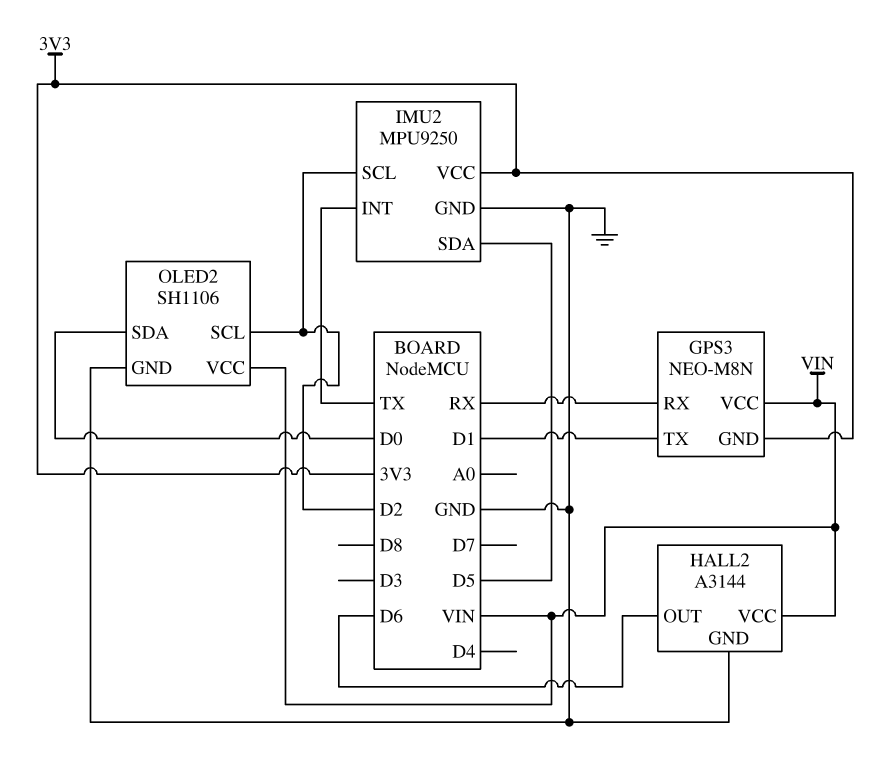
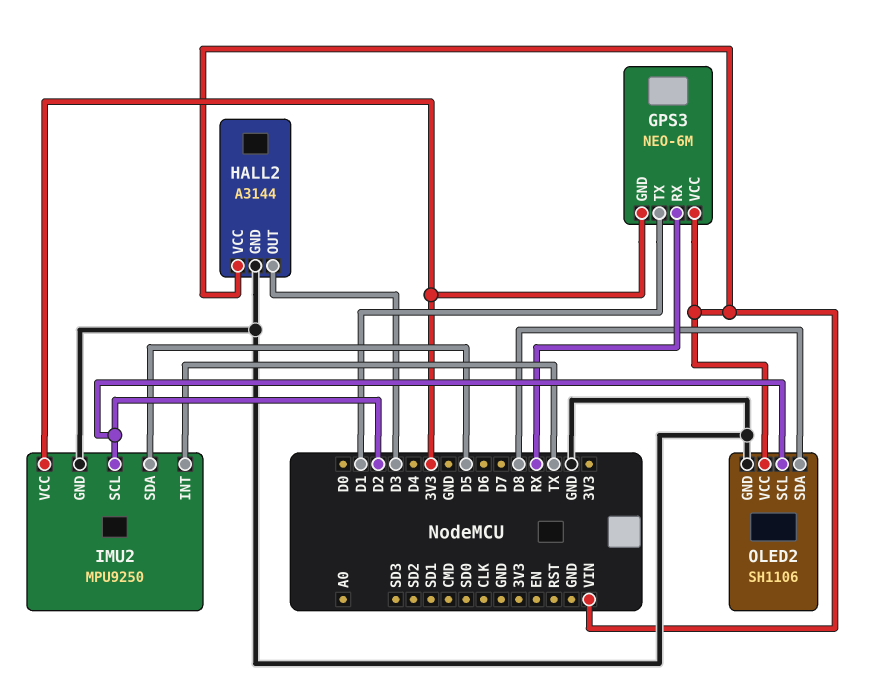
GPS3: NEO-M8N -> NEO-6M
HALL2 pin OUT: D6 -> D3
OLED2 pin SDA: D0 -> D8

